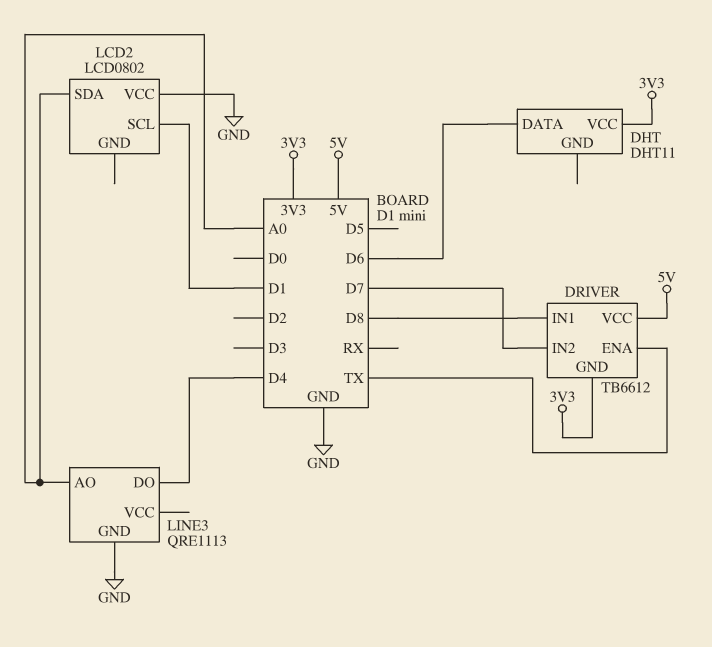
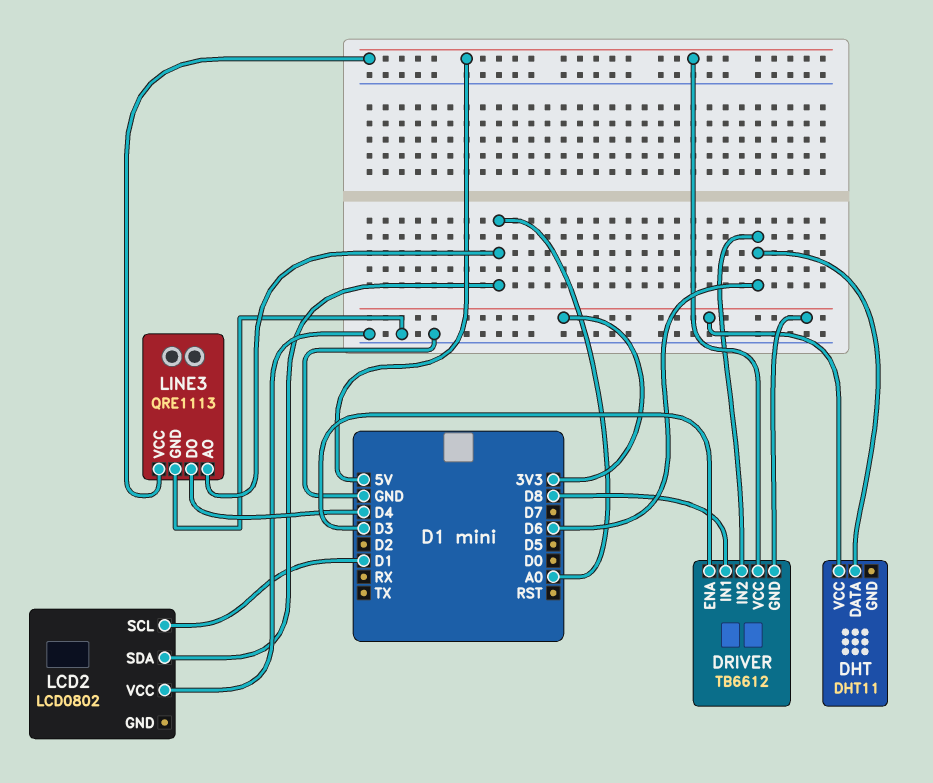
DRIVER pin ENA: TX -> D3
DRIVER pin IN2: D7 -> D6
LINE3 pin VCC: none -> 5V

